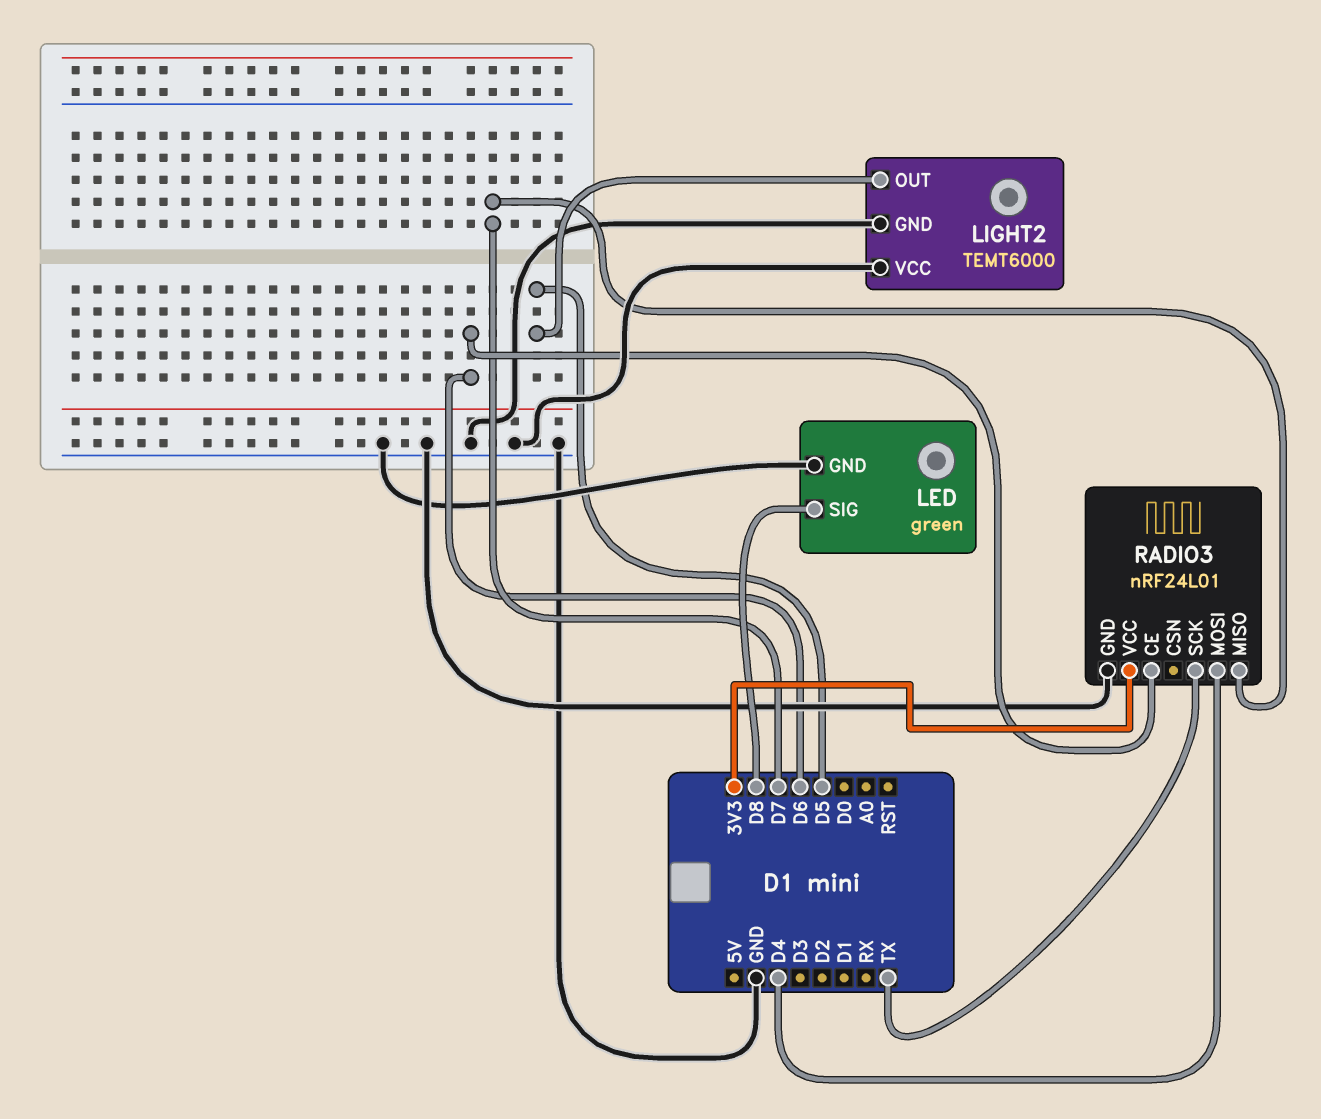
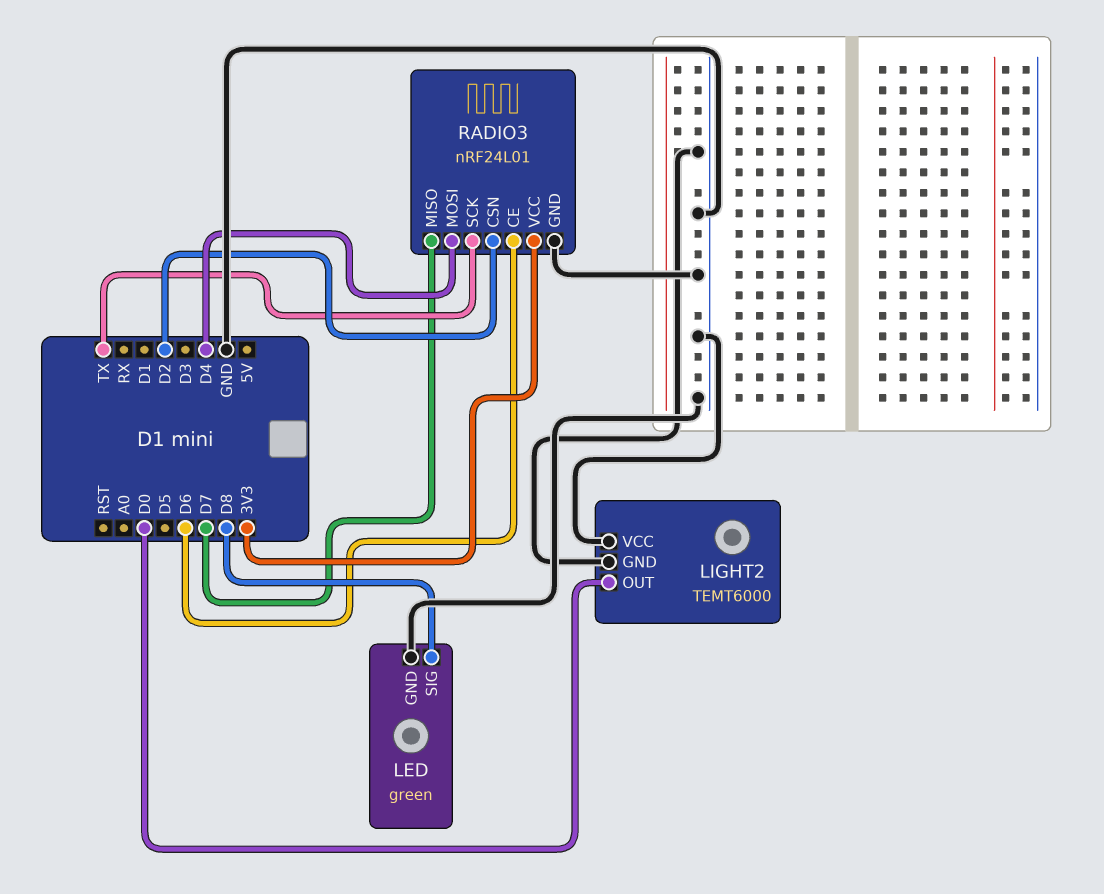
LIGHT2 pin OUT: D5 -> D0
RADIO3 pin CSN: none -> D2

